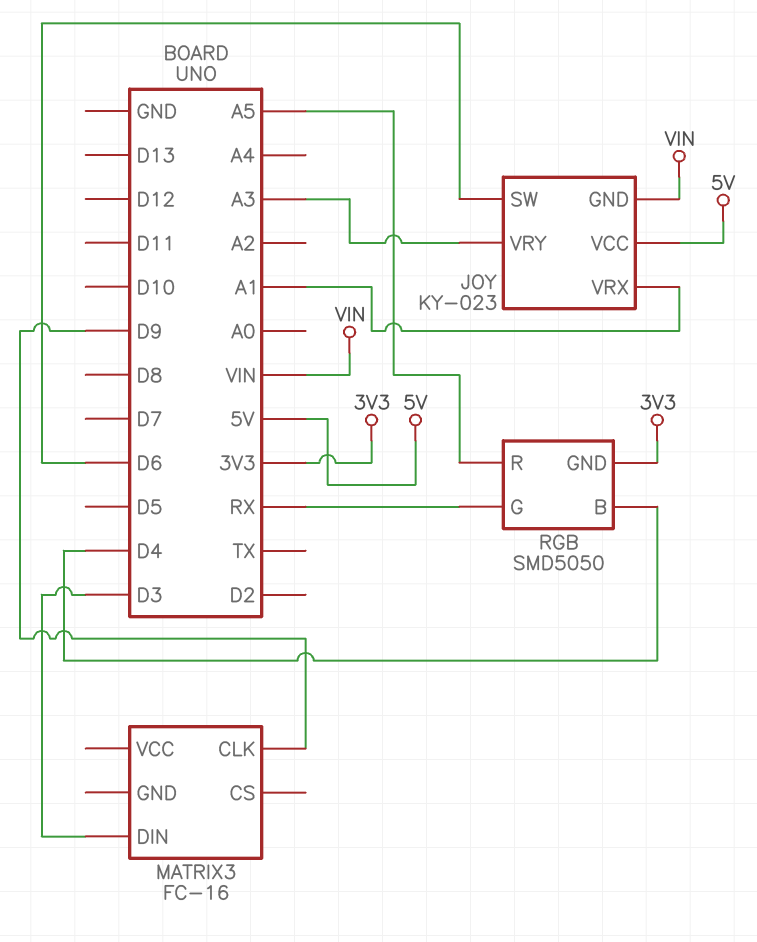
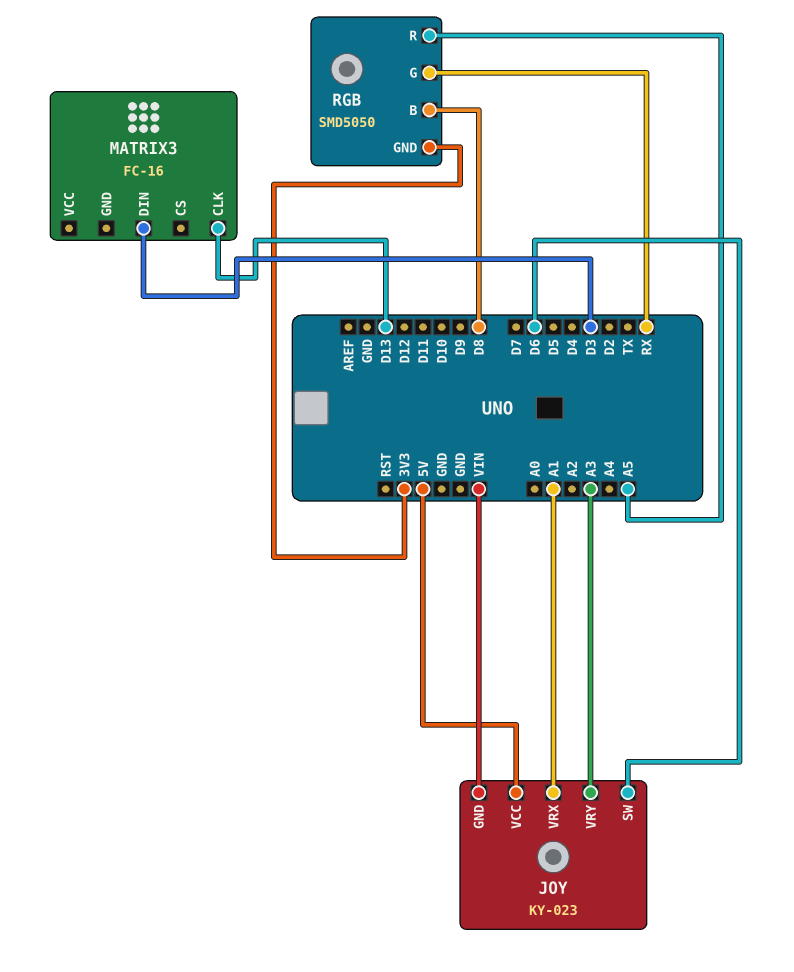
MATRIX3 pin CLK: D9 -> D13
RGB pin B: D4 -> D8

